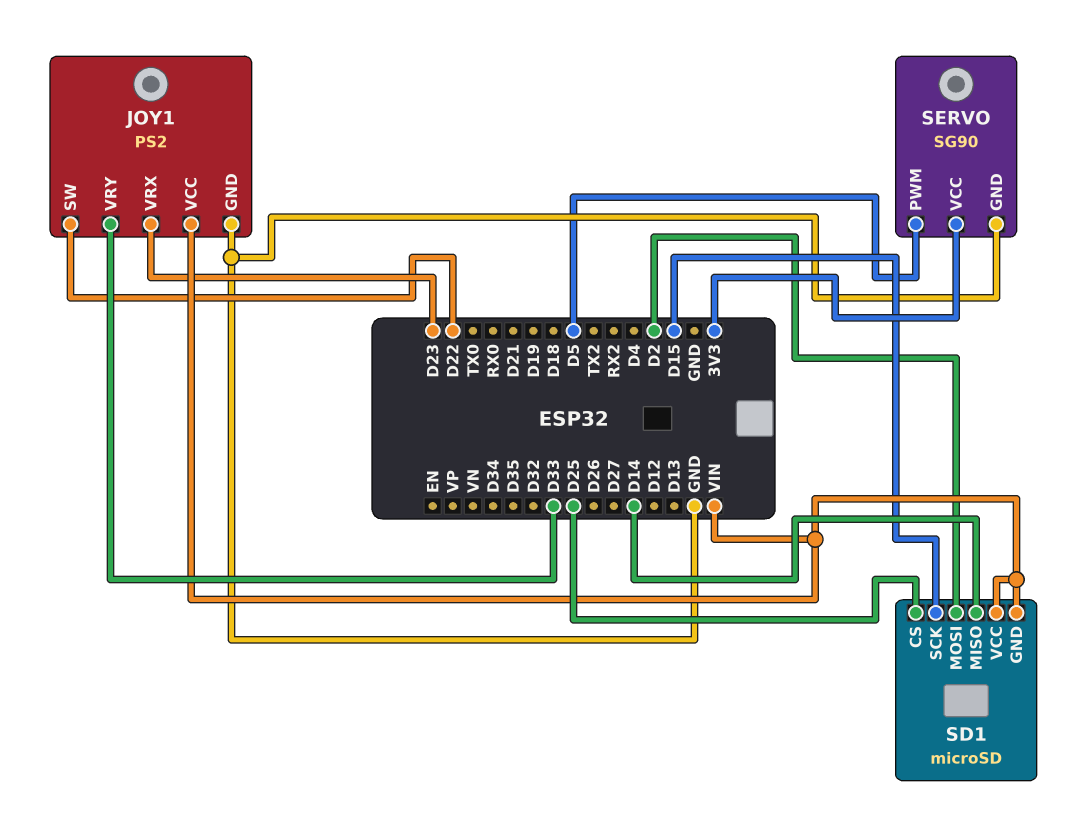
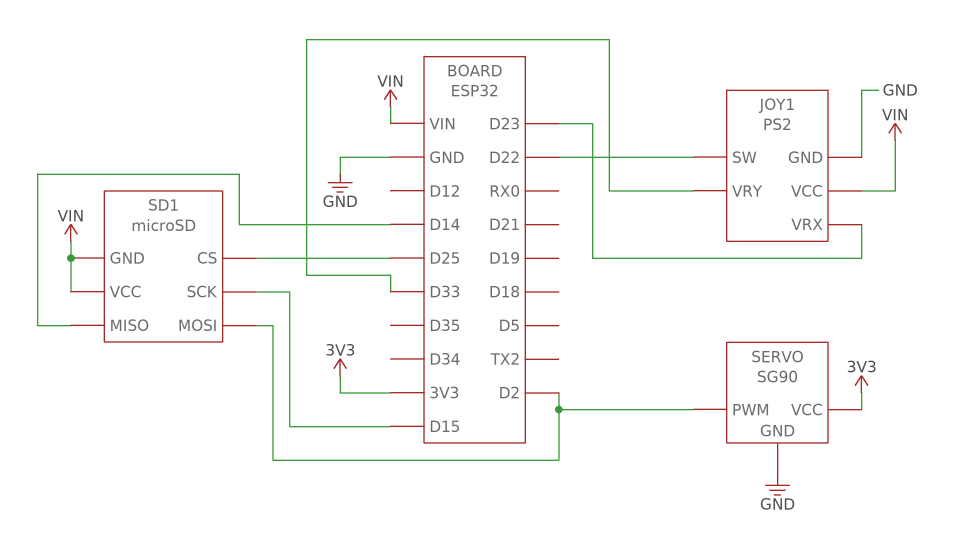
SERVO pin PWM: D5 -> D2

